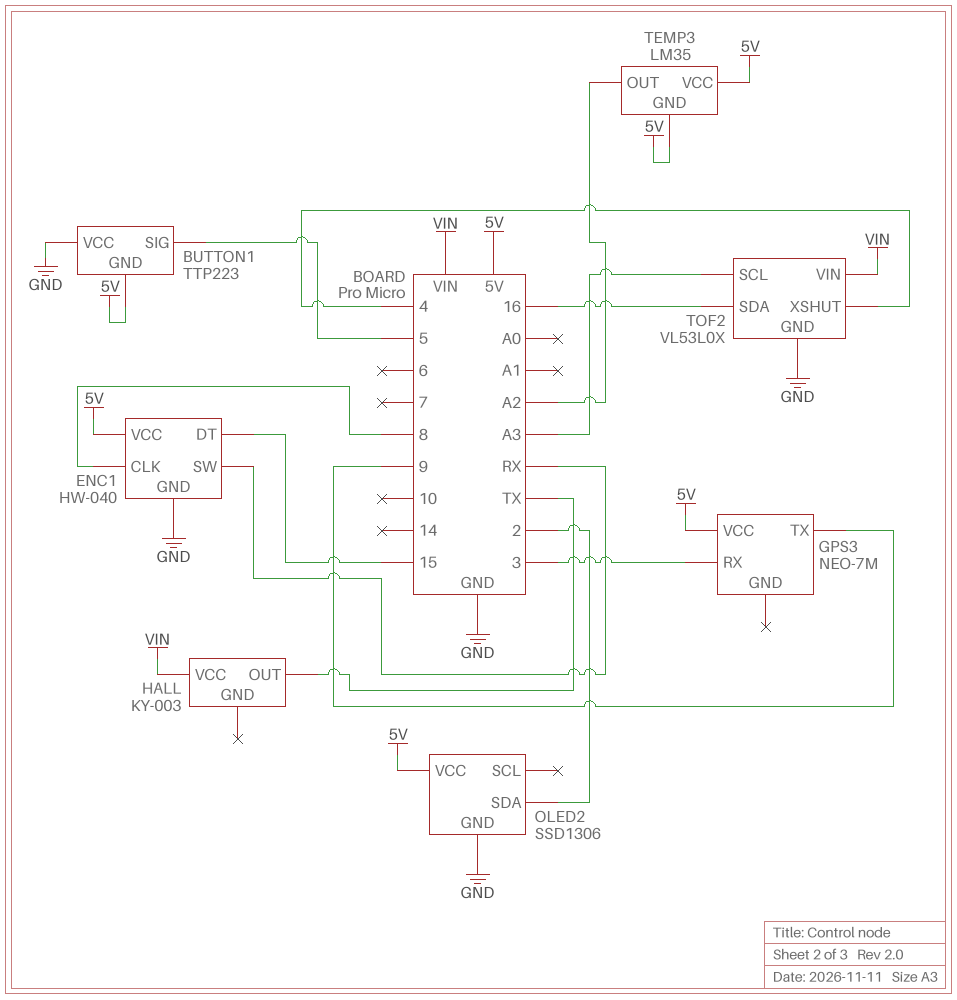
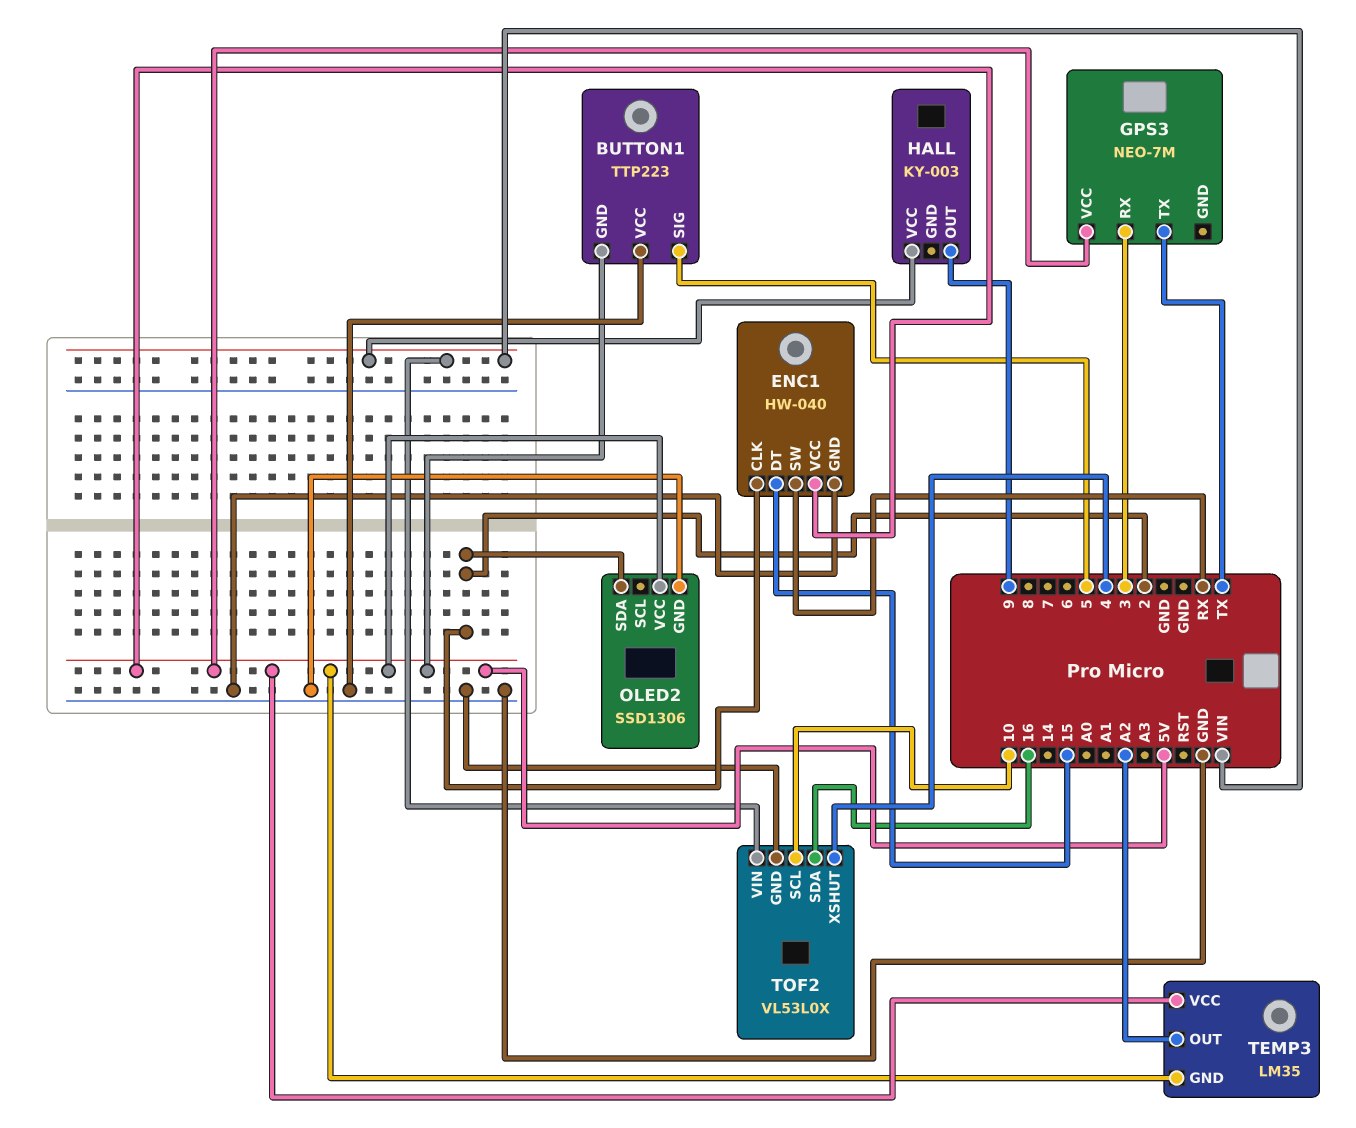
ENC1 pin CLK: 8 -> 2
GPS3 pin TX: 9 -> TX
HALL pin OUT: TX -> 9
TOF2 pin SCL: A3 -> 10

